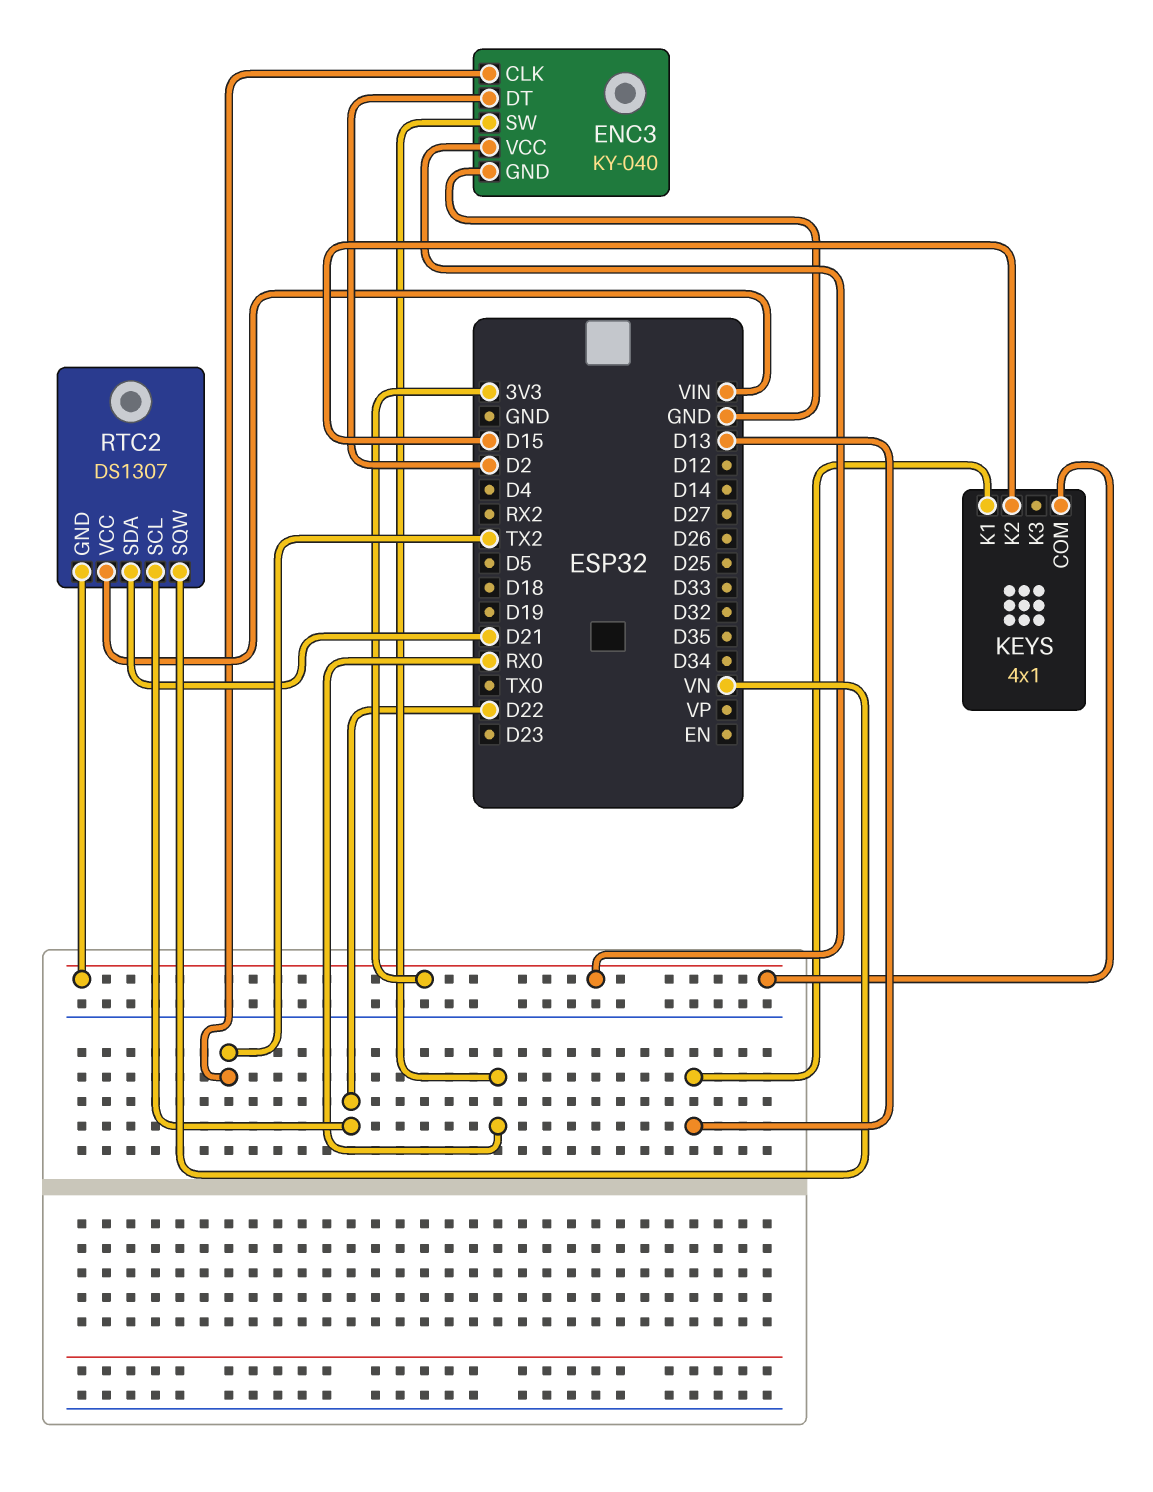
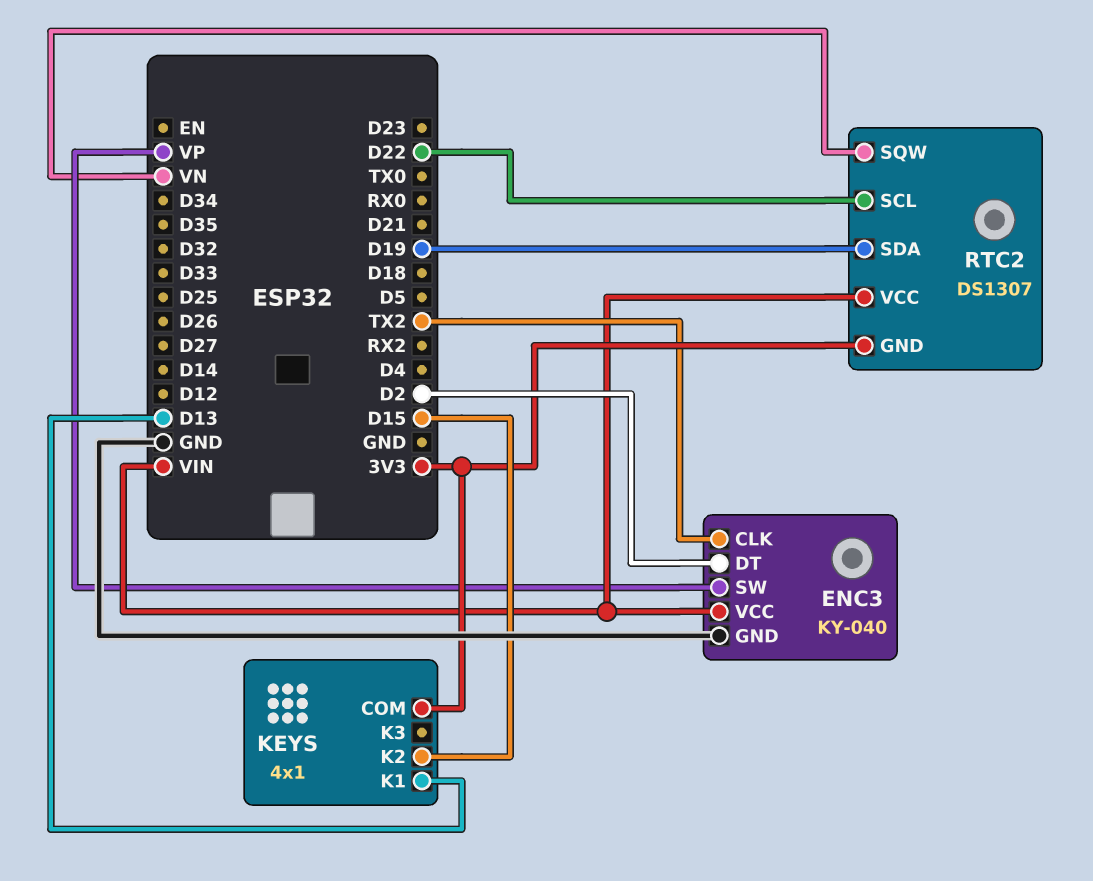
ENC3 pin SW: RX0 -> VP
ENC3 pin VCC: 3V3 -> VIN
RTC2 pin SDA: D21 -> D19

